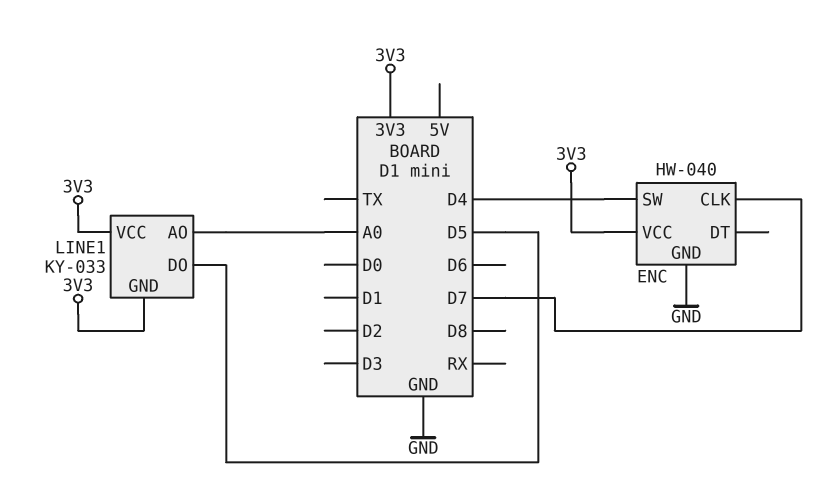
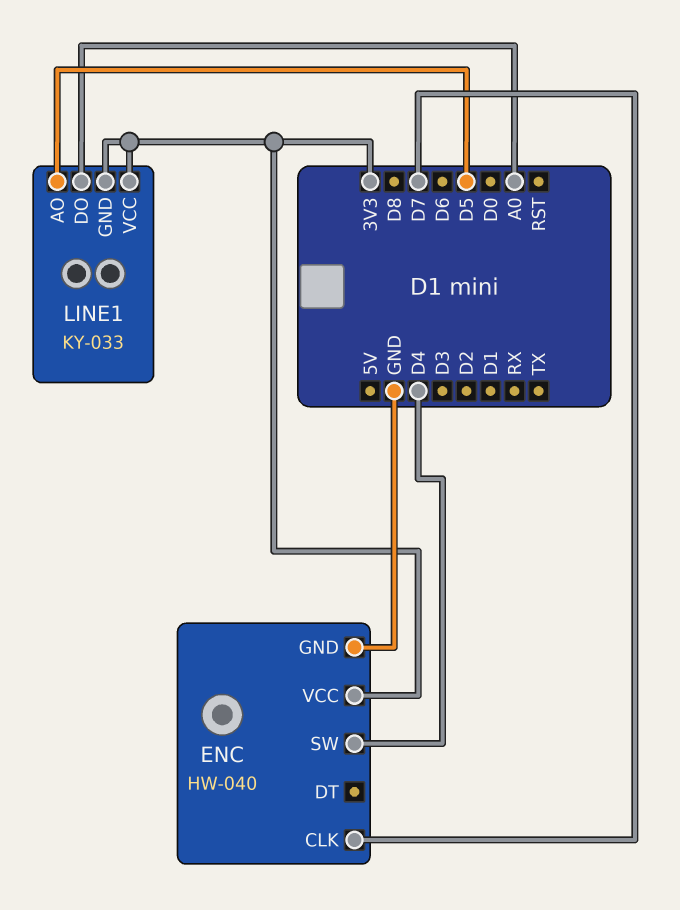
LINE1 pin AO: A0 -> D5
LINE1 pin DO: D5 -> A0

